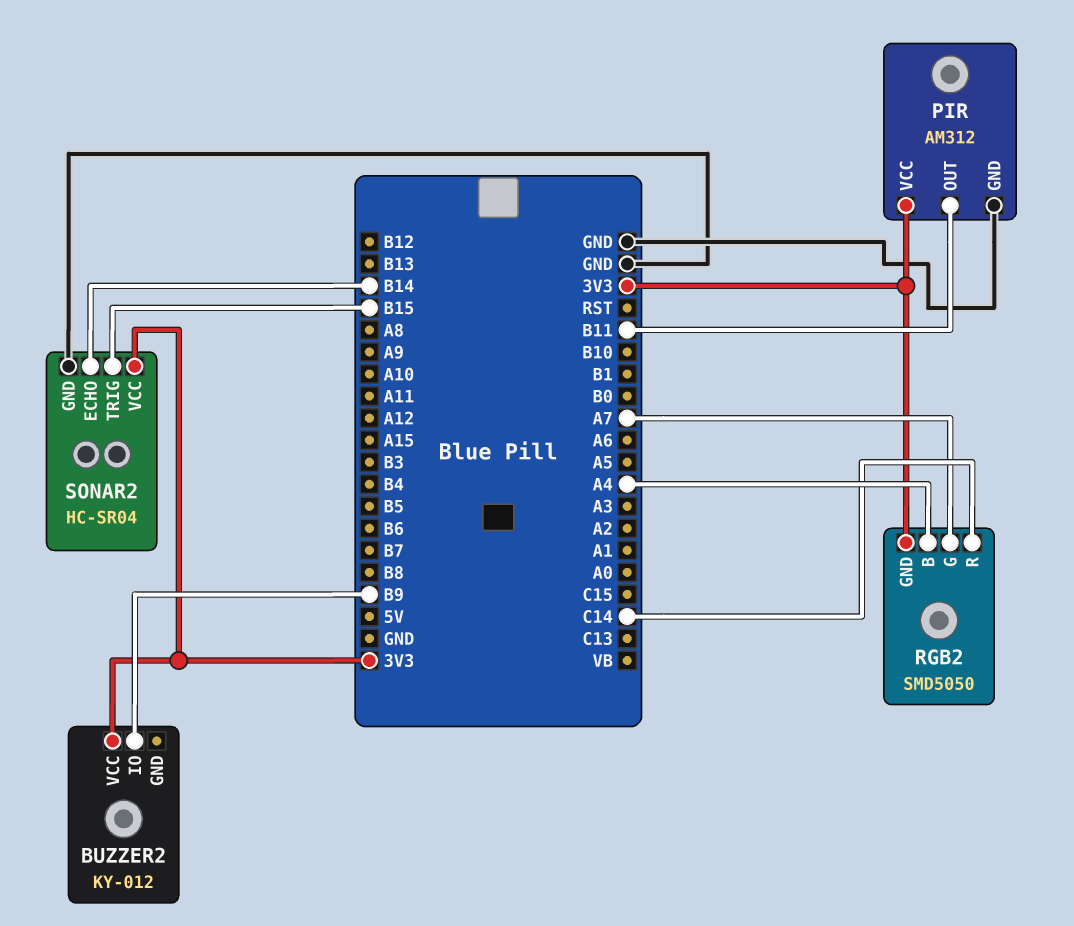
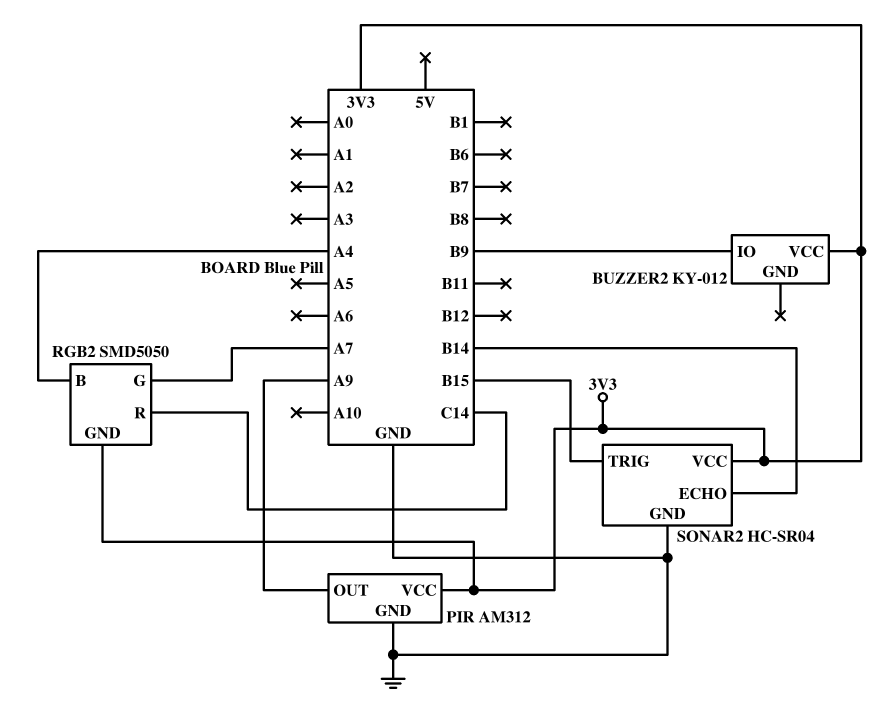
PIR pin OUT: B11 -> A9

